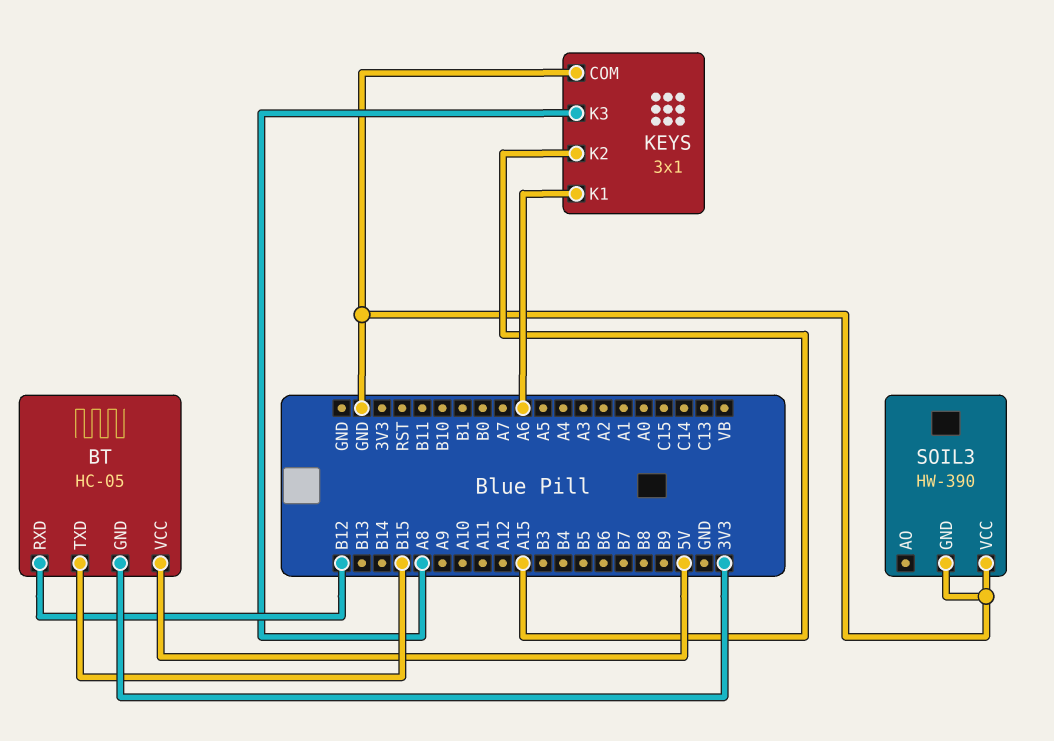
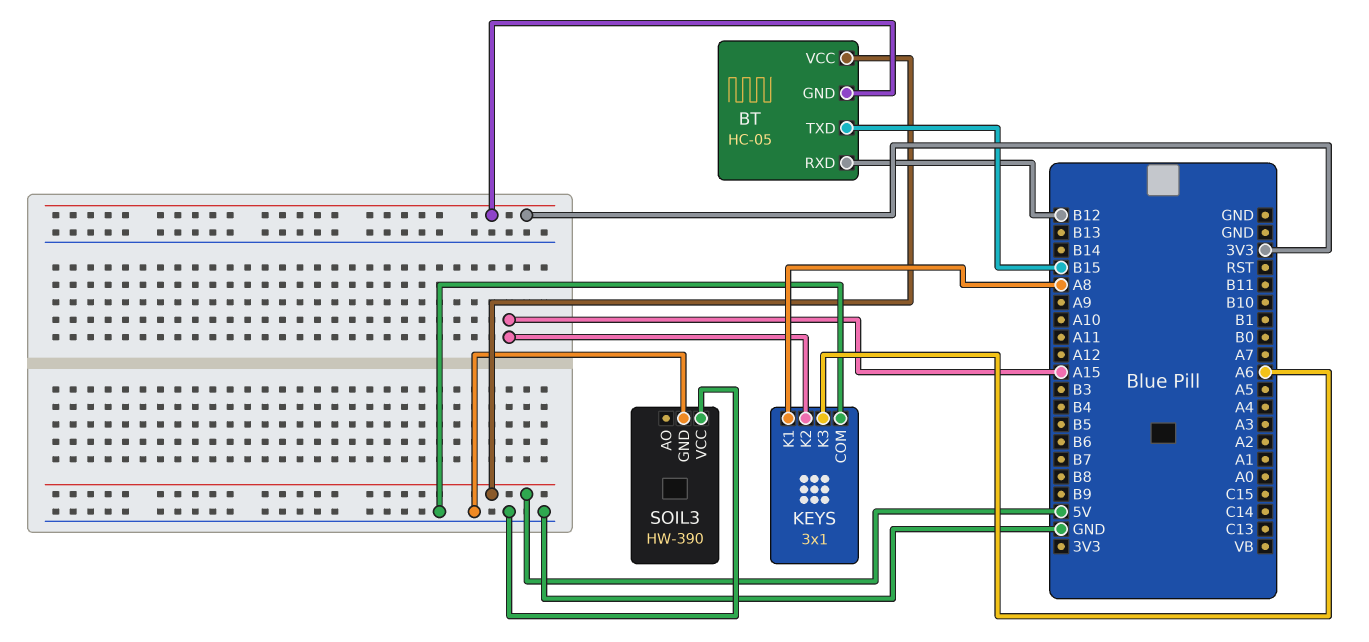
KEYS pin K1: A6 -> A8
KEYS pin K3: A8 -> A6

